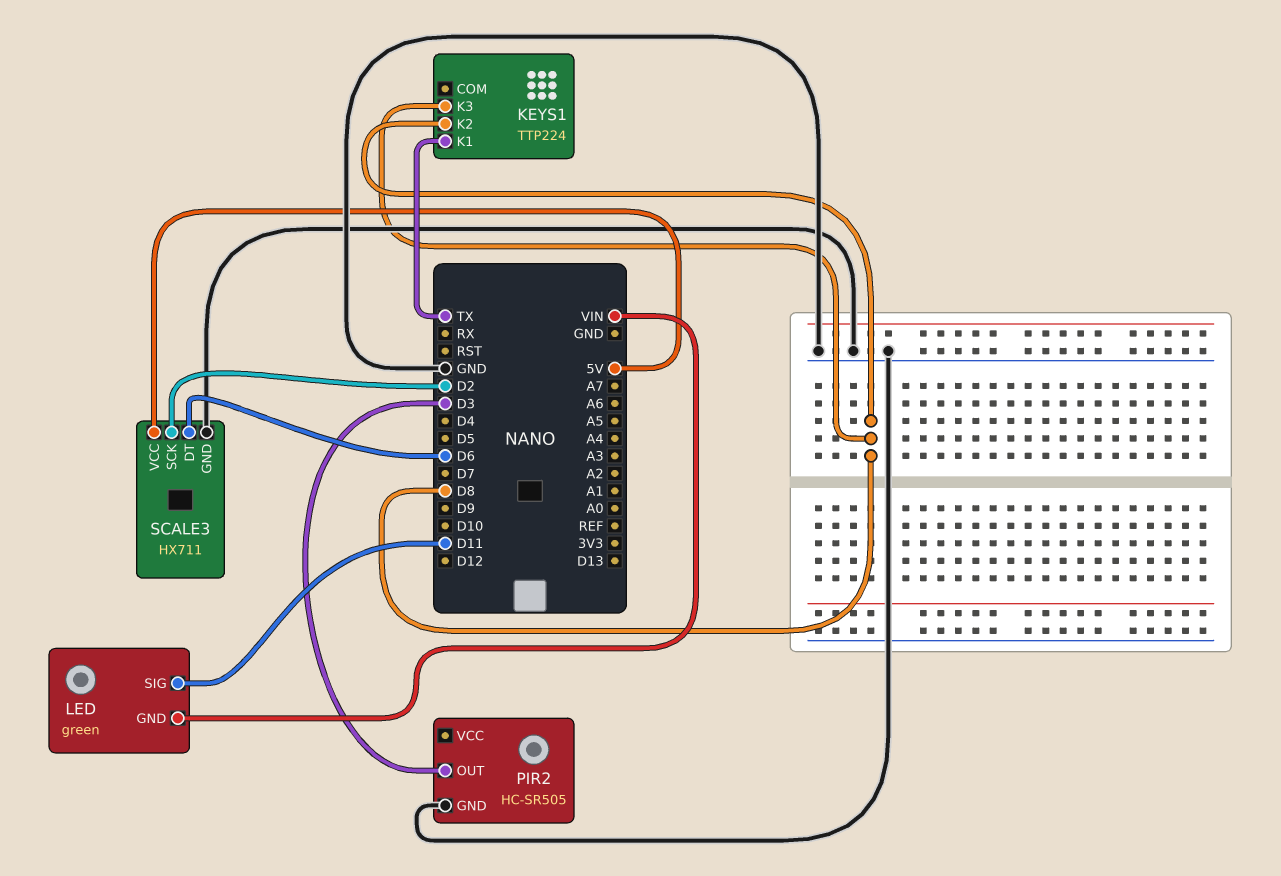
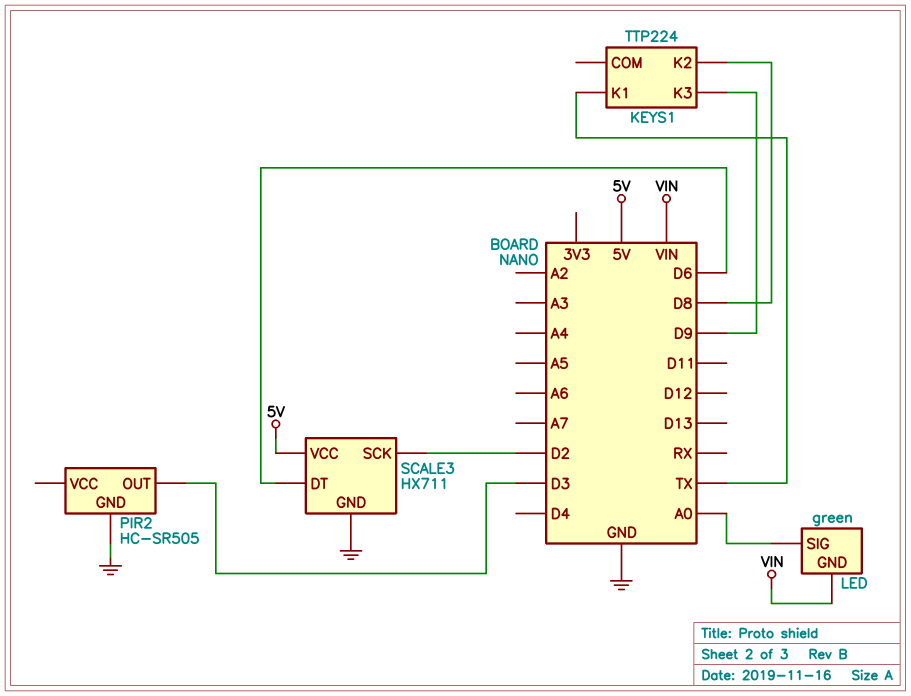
KEYS1 pin K3: D8 -> D9
LED pin SIG: D11 -> A0

